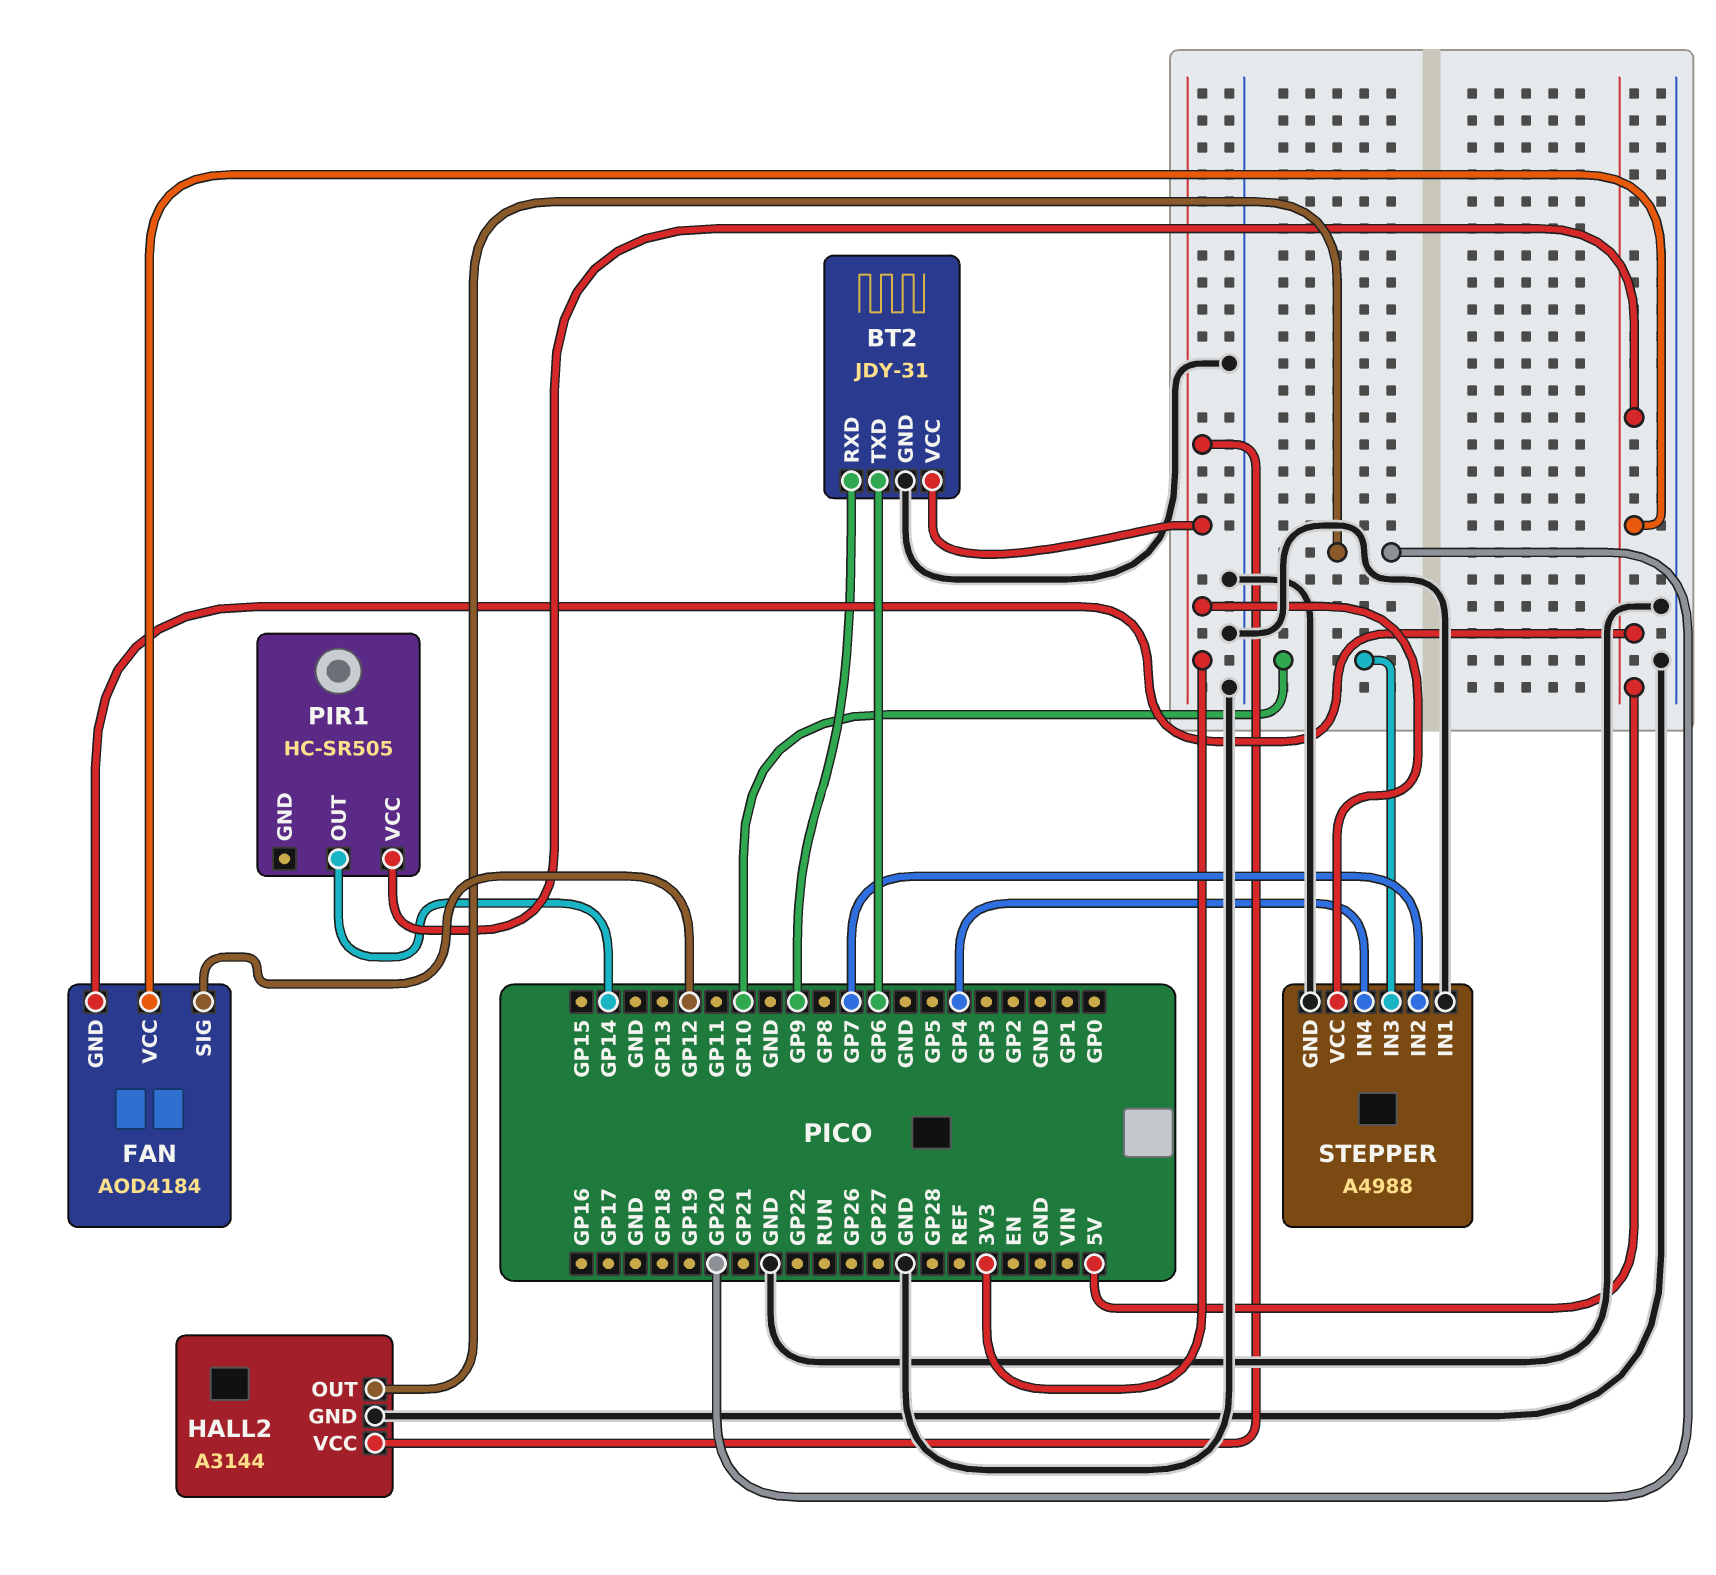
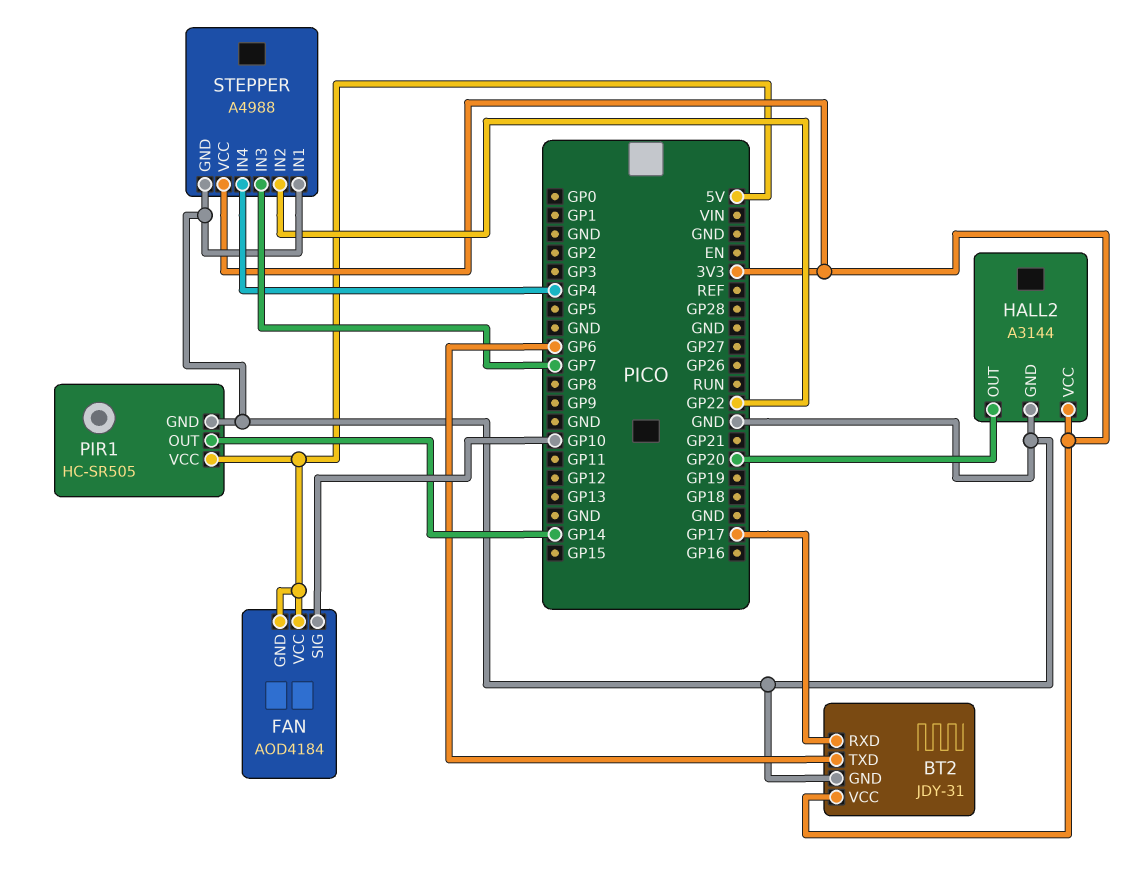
BT2 pin RXD: GP9 -> GP17
FAN pin SIG: GP12 -> GP10
PIR1 pin GND: none -> GND
STEPPER pin IN2: GP7 -> GP22
STEPPER pin IN3: GP10 -> GP7

